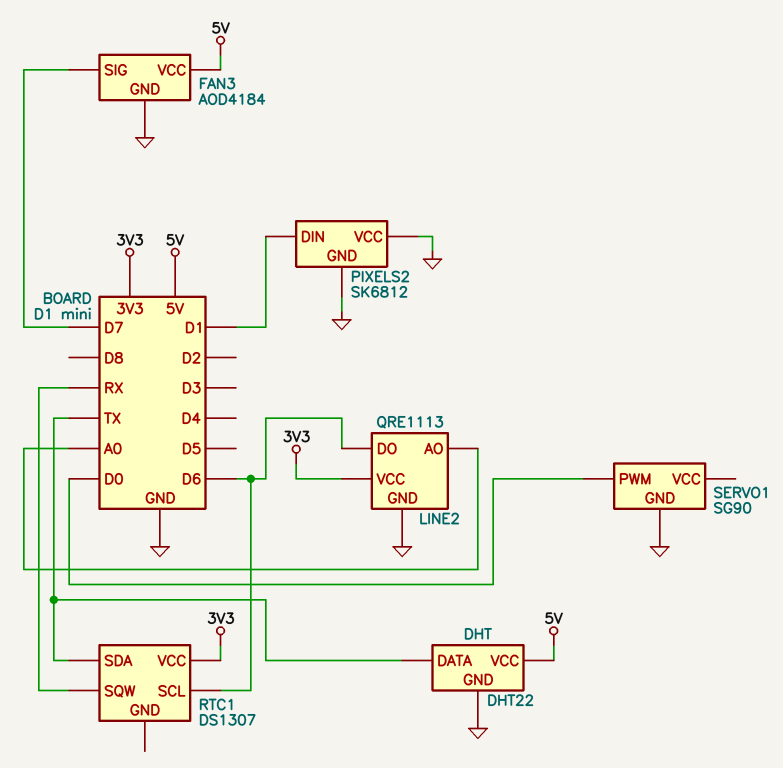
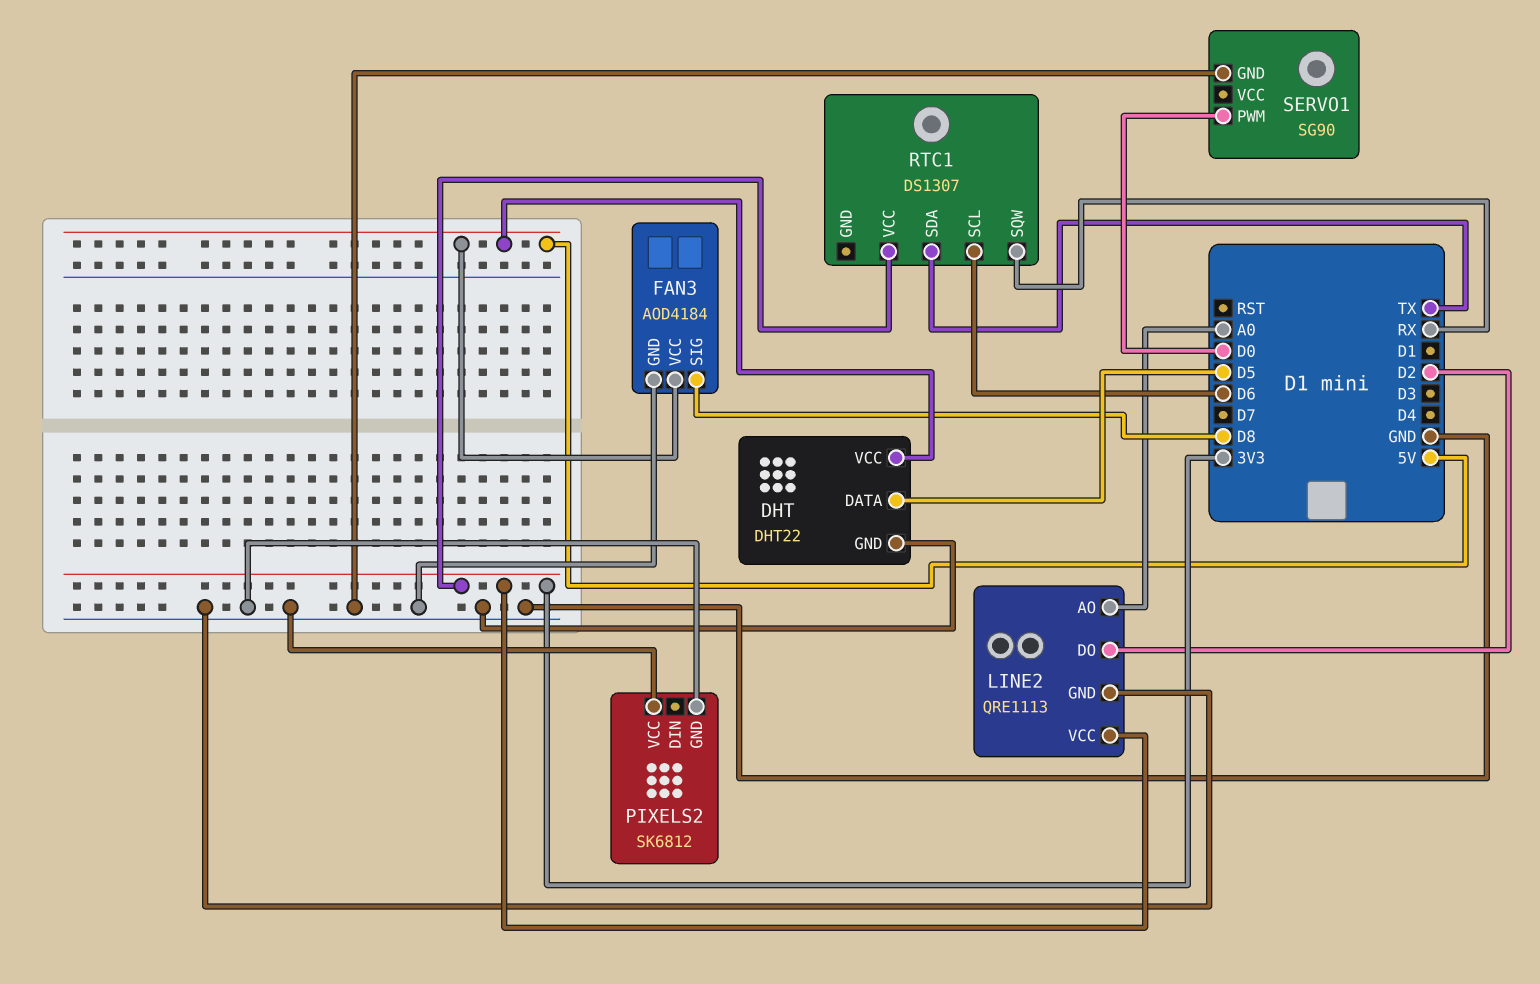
DHT pin DATA: TX -> D5
FAN3 pin SIG: D7 -> D8
LINE2 pin DO: D6 -> D2
PIXELS2 pin DIN: D1 -> none

